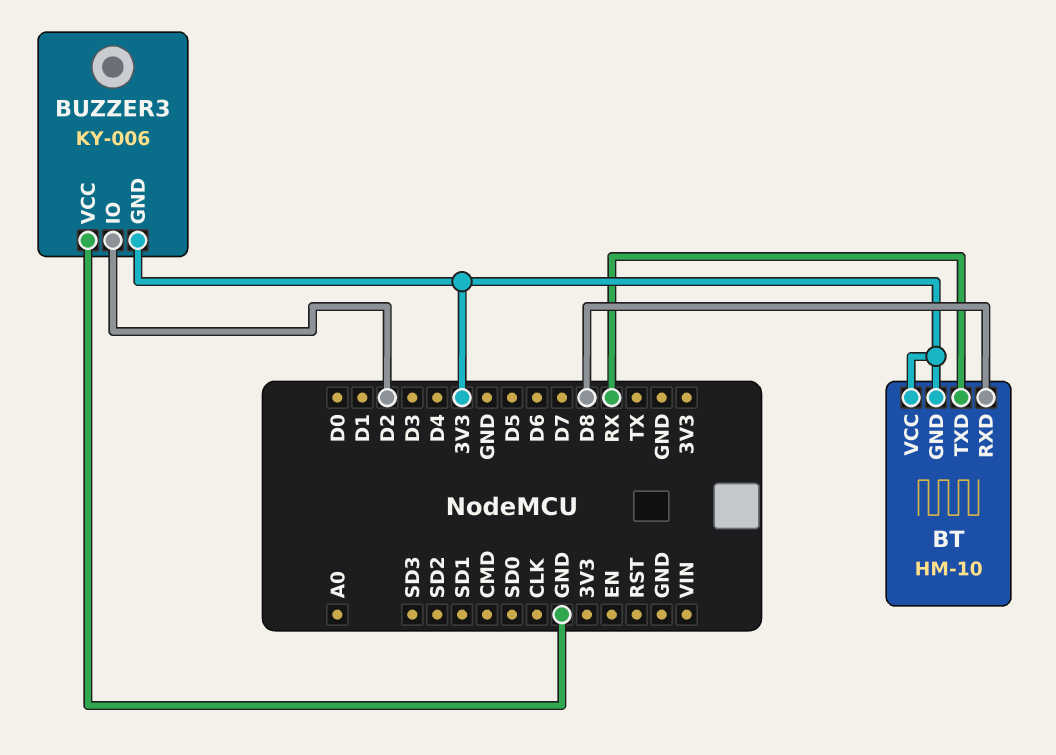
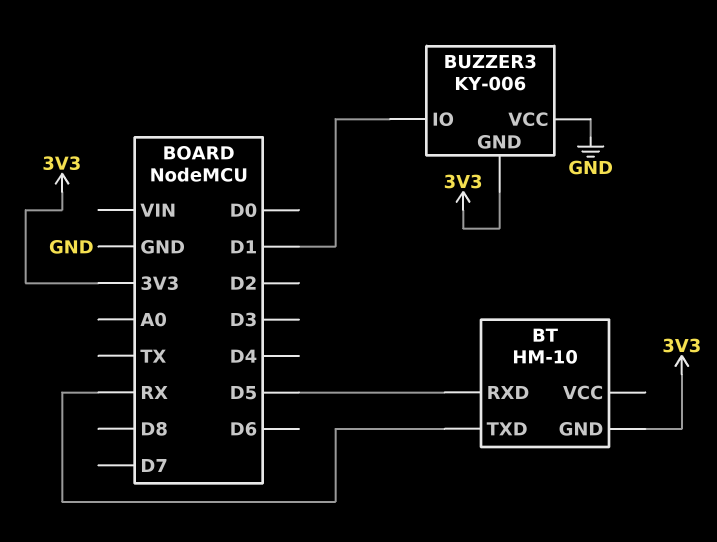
BT pin RXD: D8 -> D5
BT pin VCC: 3V3 -> none
BUZZER3 pin IO: D2 -> D1

